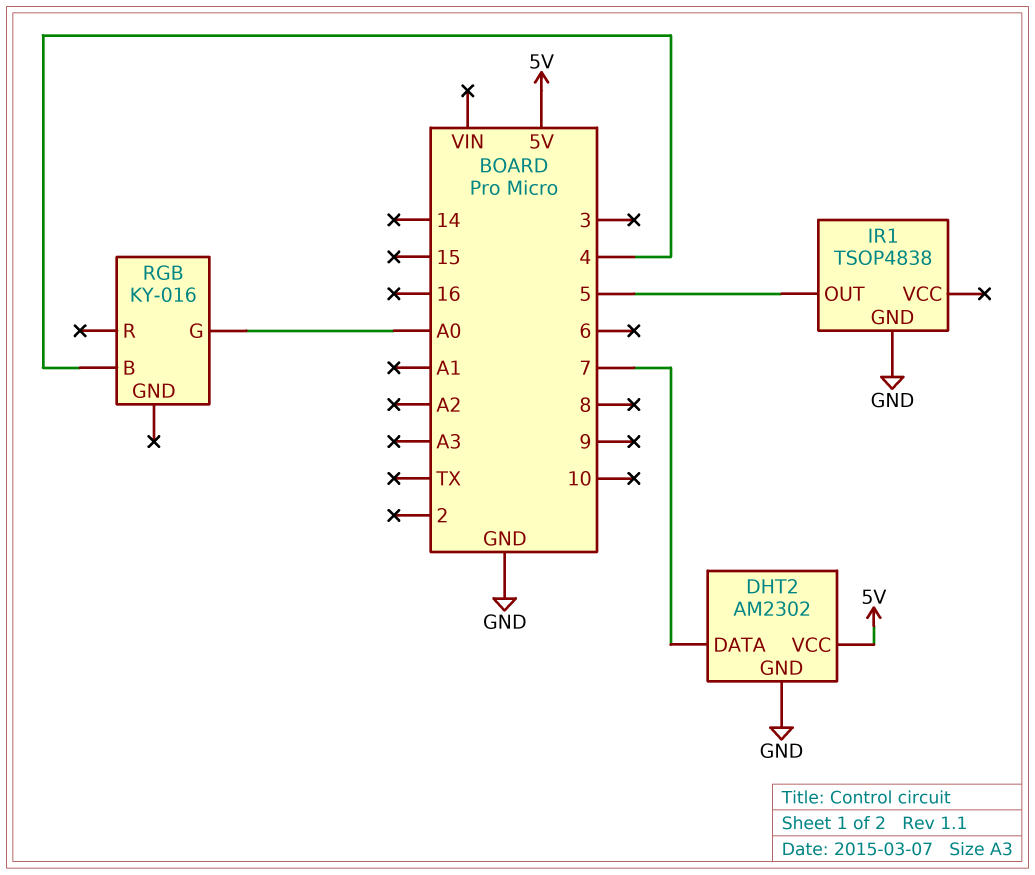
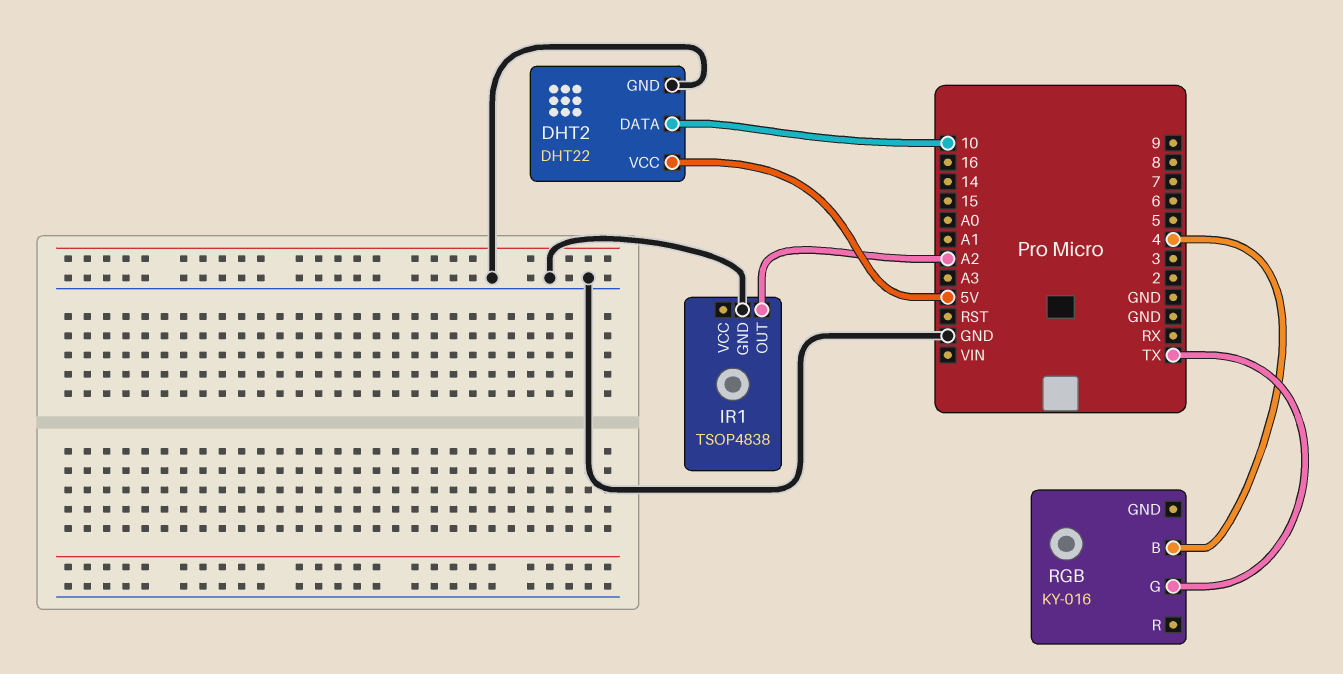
DHT2: AM2302 -> DHT22
DHT2 pin DATA: 7 -> 10
IR1 pin OUT: 5 -> A2
RGB pin G: A0 -> TX

